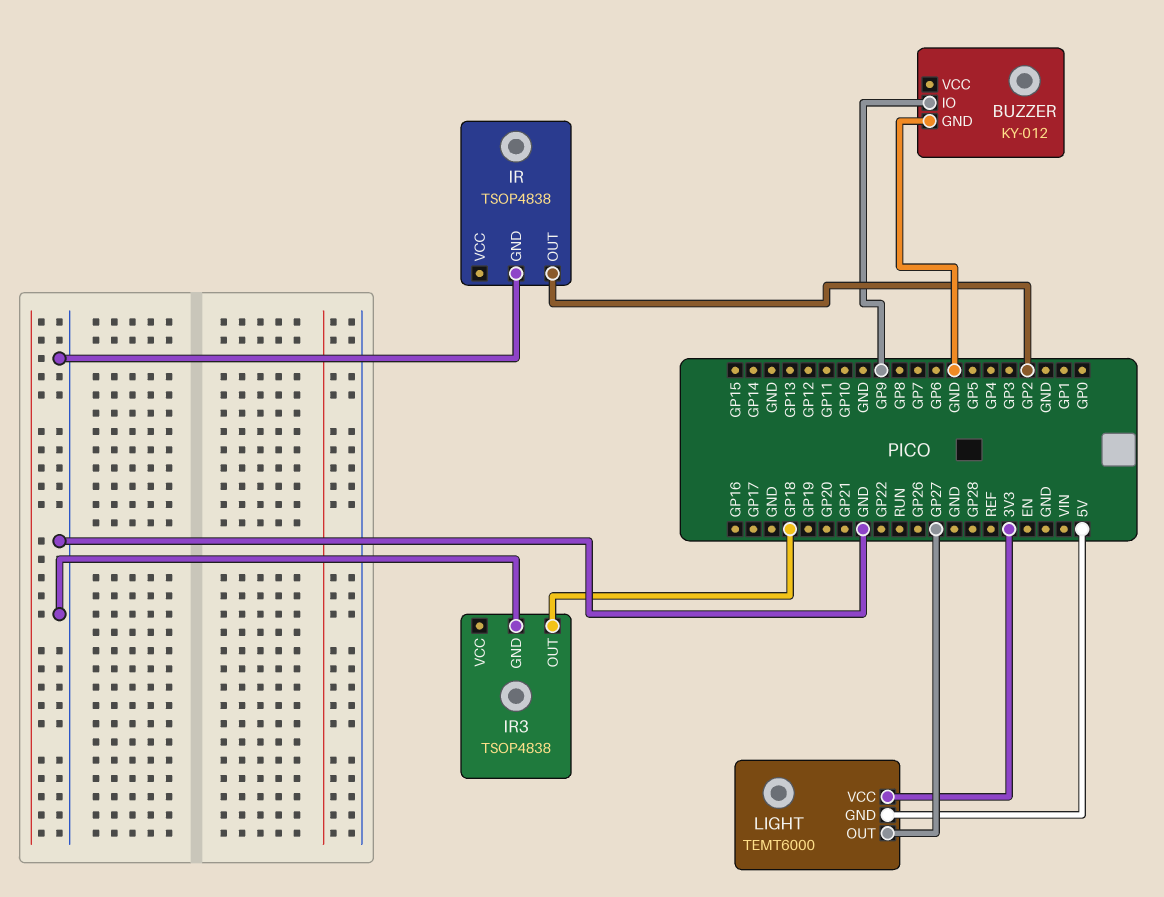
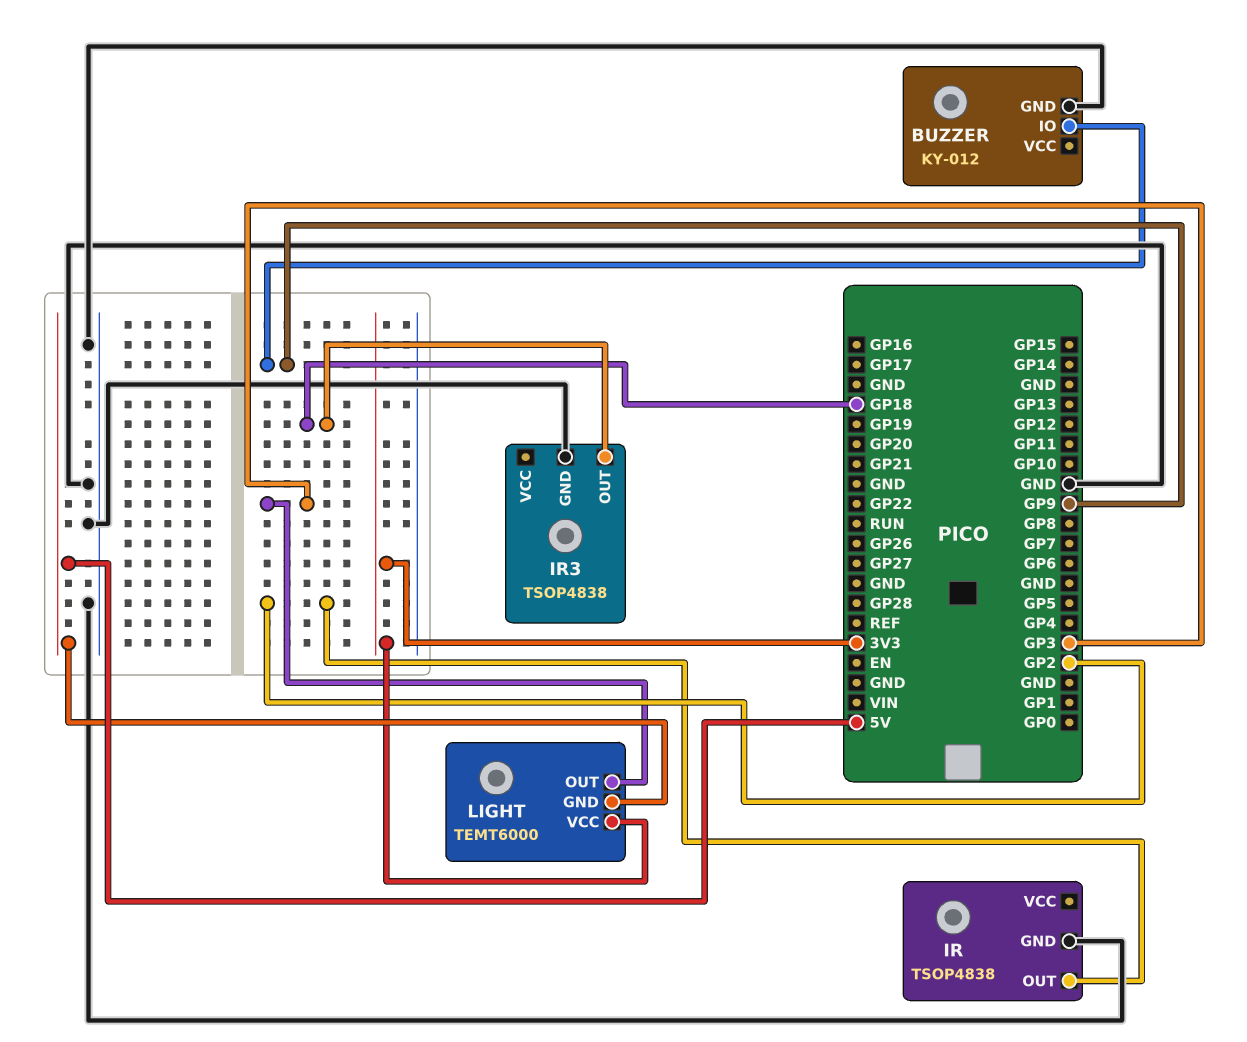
LIGHT pin OUT: GP27 -> GP3

